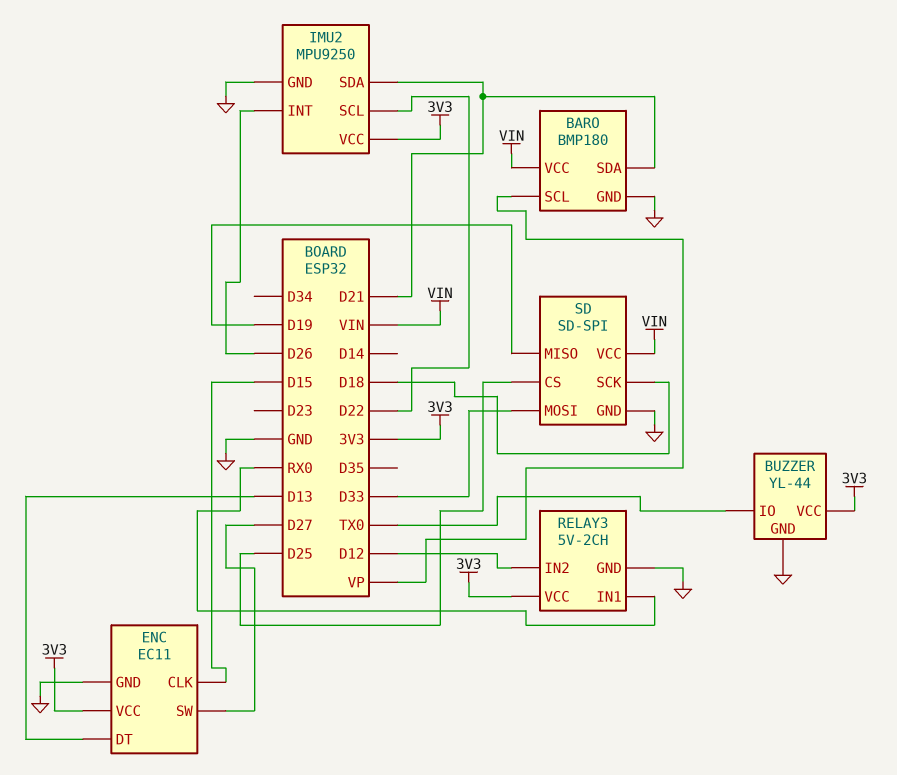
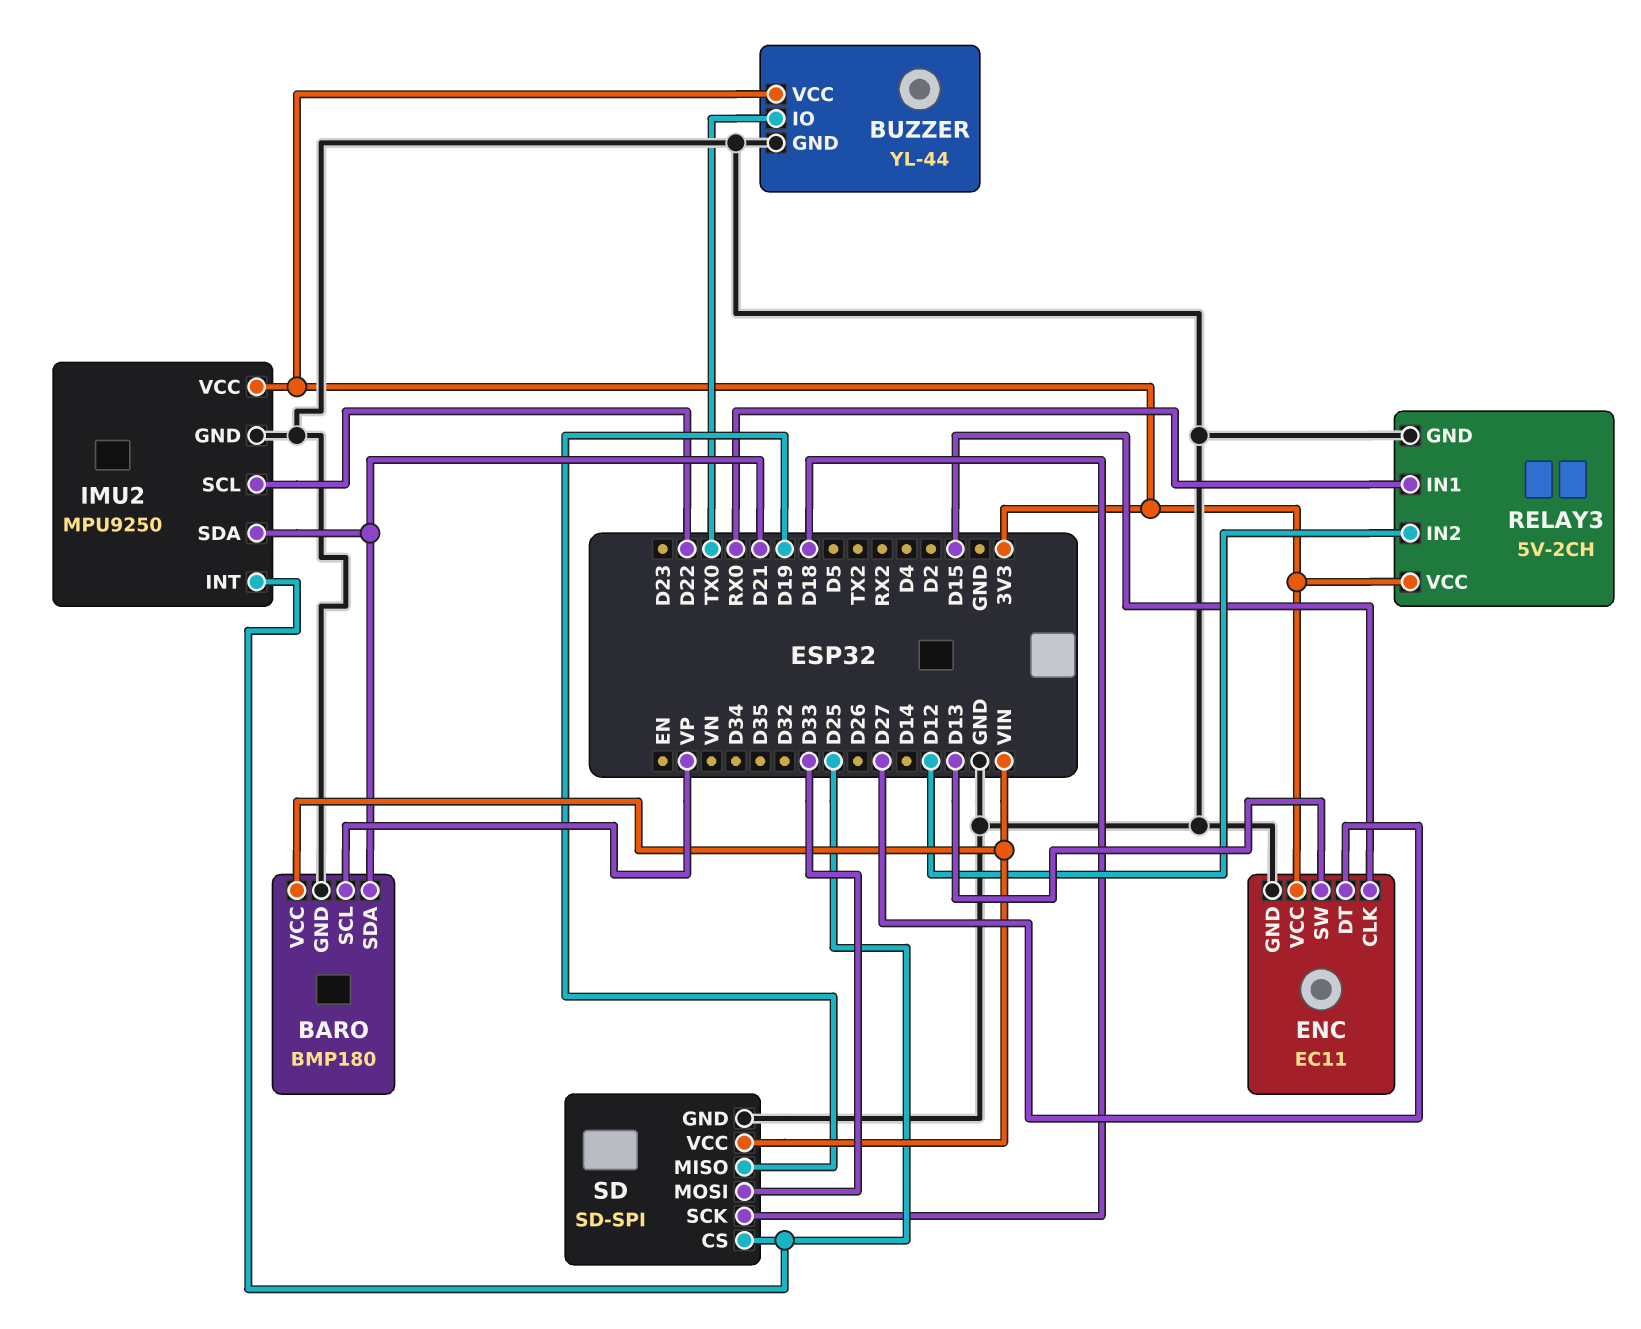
ENC pin DT: D13 -> D27
ENC pin SW: D27 -> D13
IMU2 pin INT: D26 -> D25

